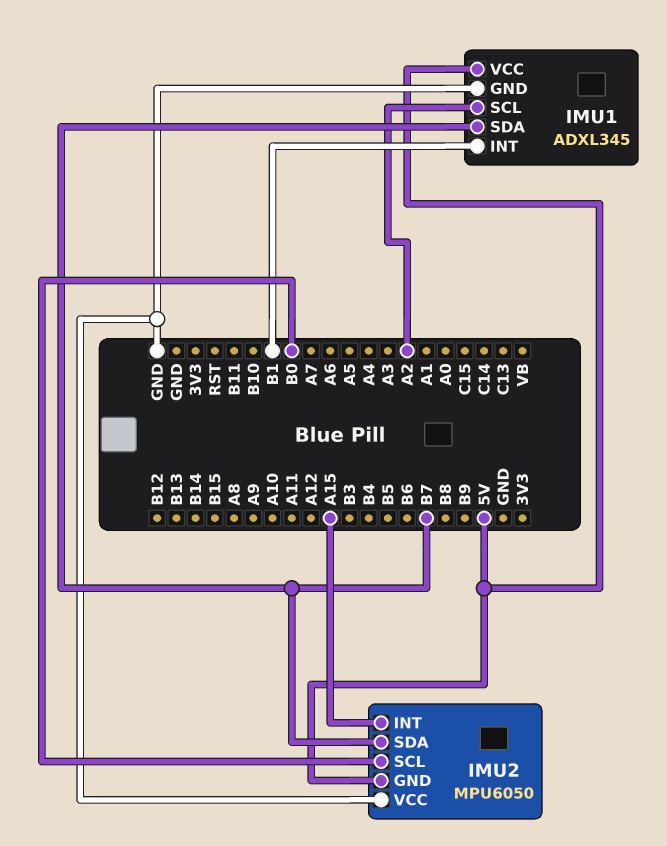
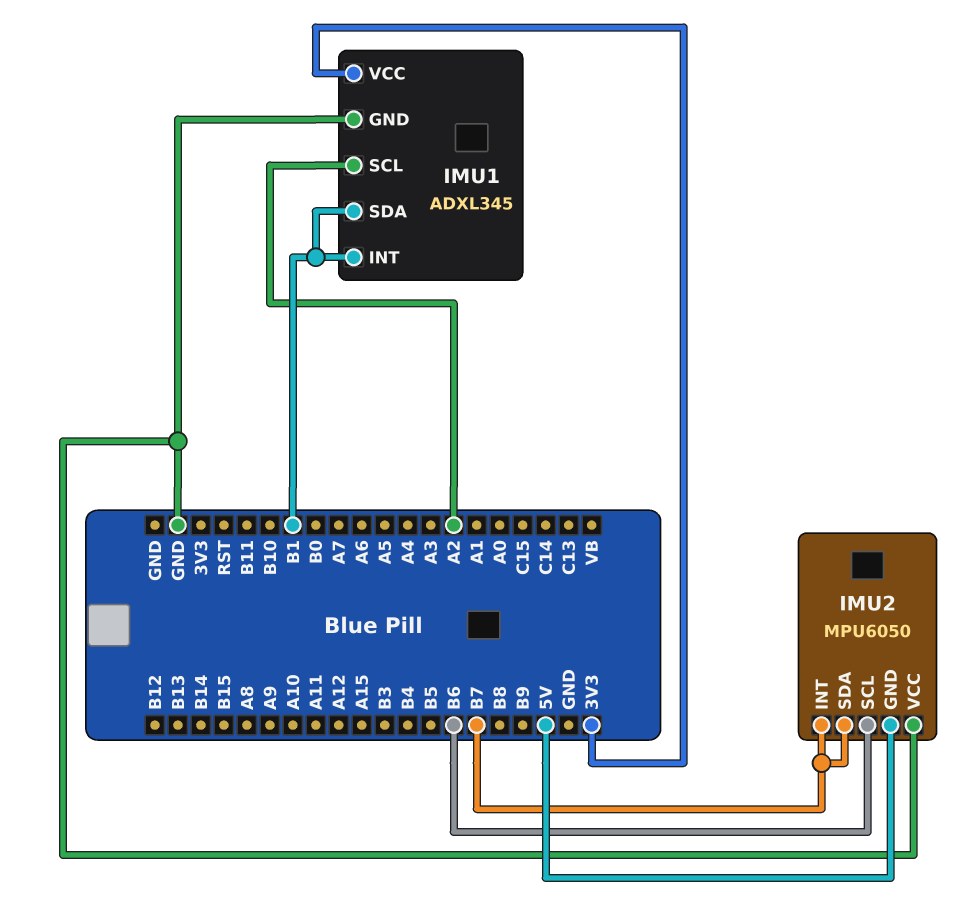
IMU1 pin SDA: B7 -> B1
IMU1 pin VCC: 5V -> 3V3
IMU2 pin INT: A15 -> B7
IMU2 pin SCL: B0 -> B6

